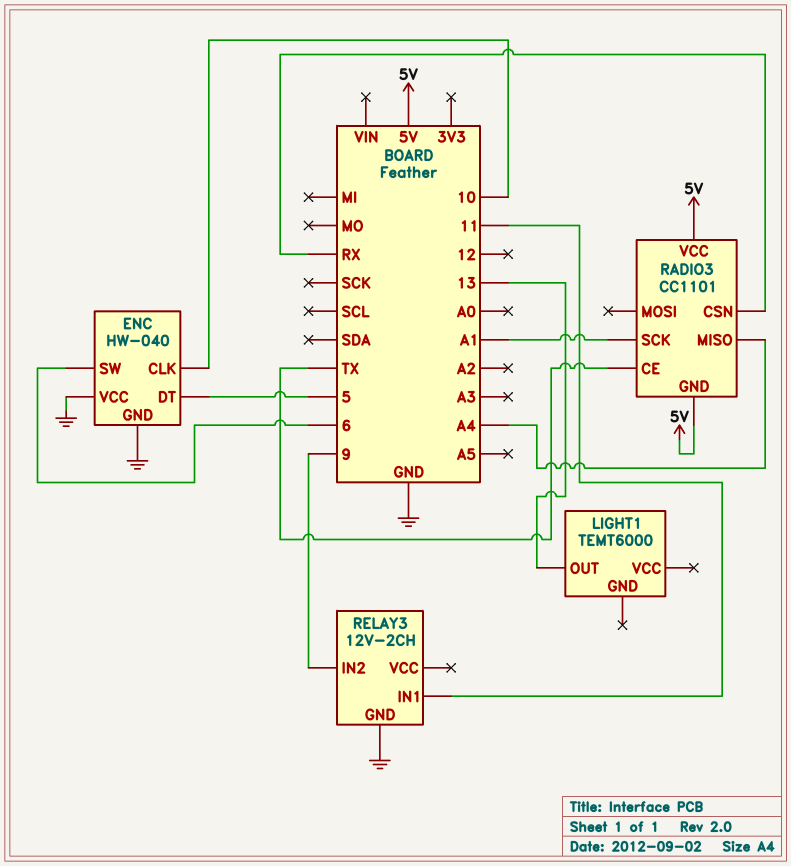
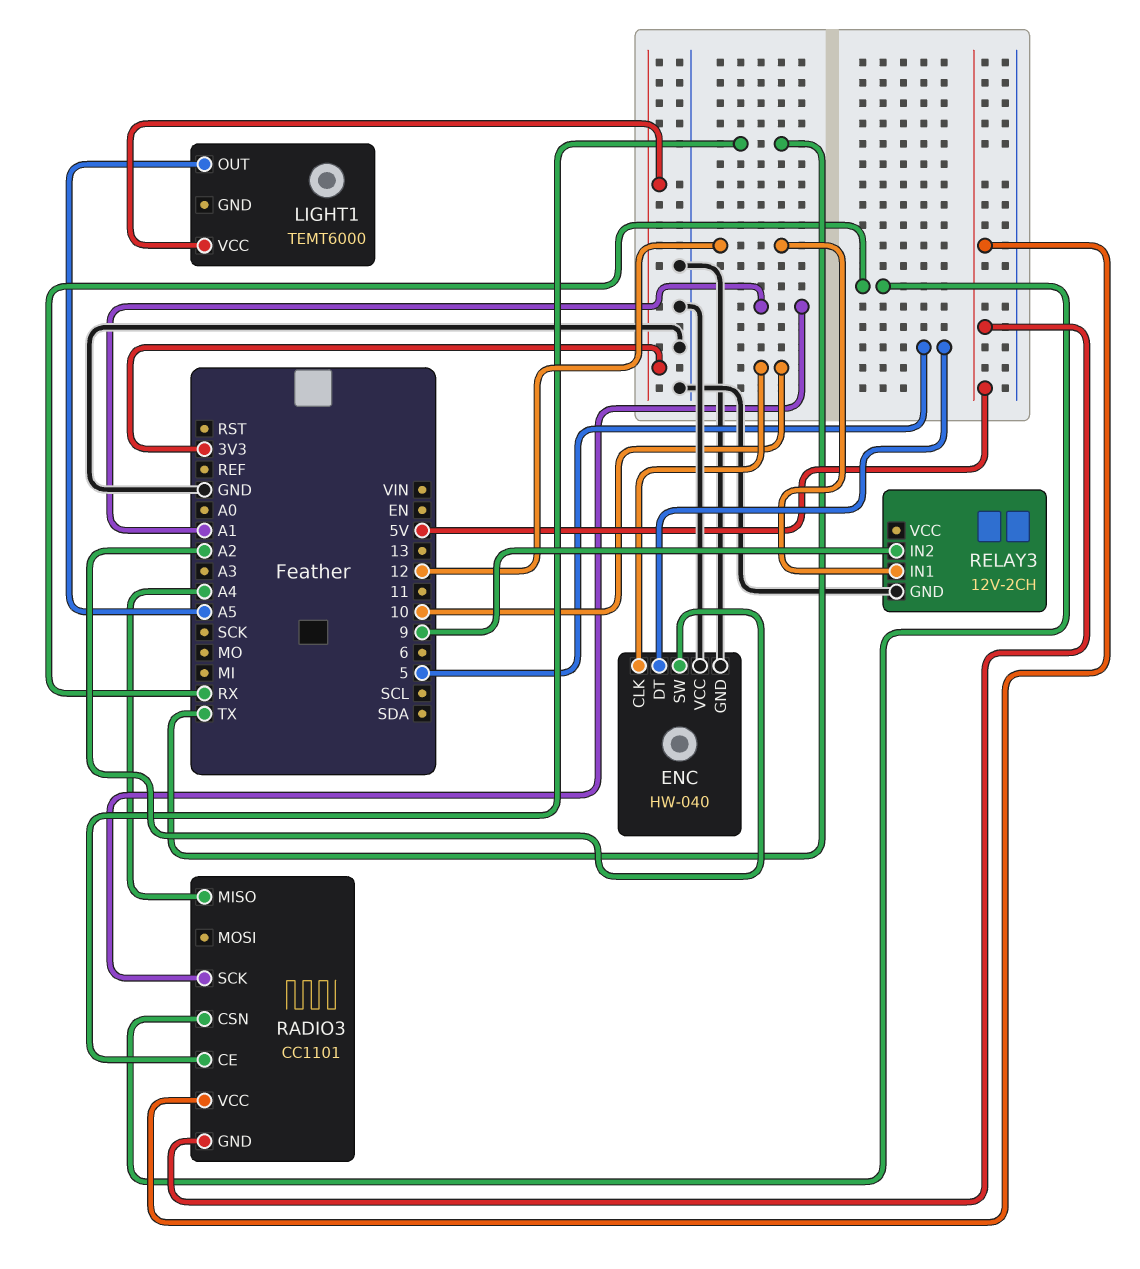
ENC pin SW: 6 -> A2
LIGHT1 pin OUT: 13 -> A5
LIGHT1 pin VCC: none -> 3V3
RELAY3 pin IN1: 11 -> 12

